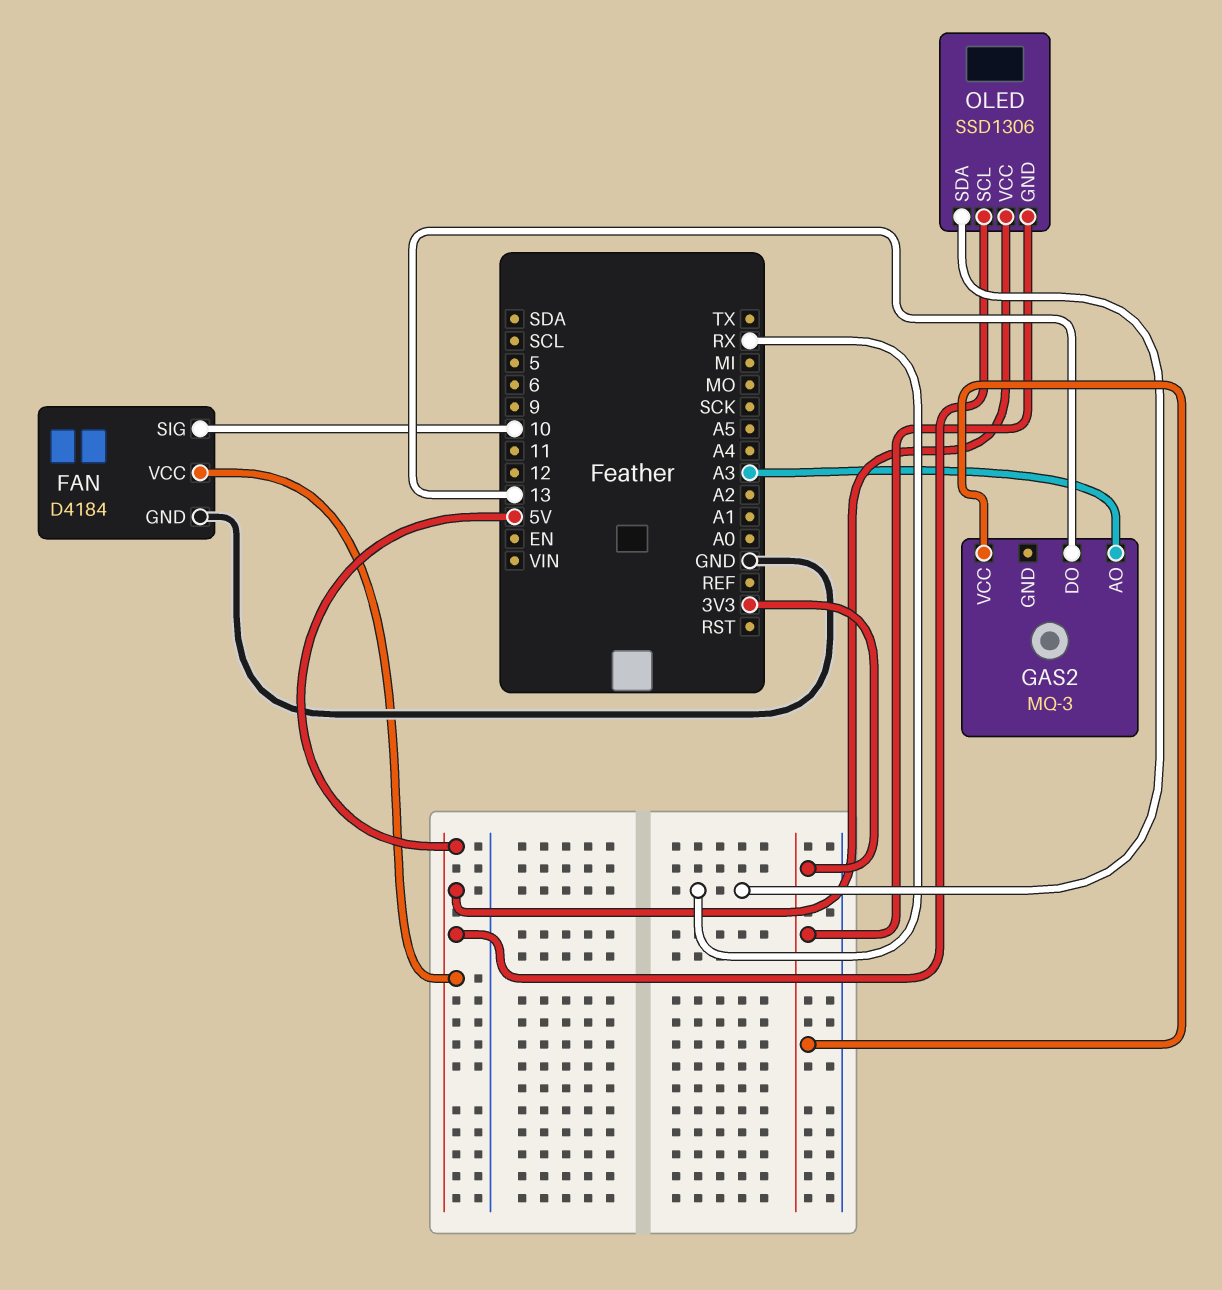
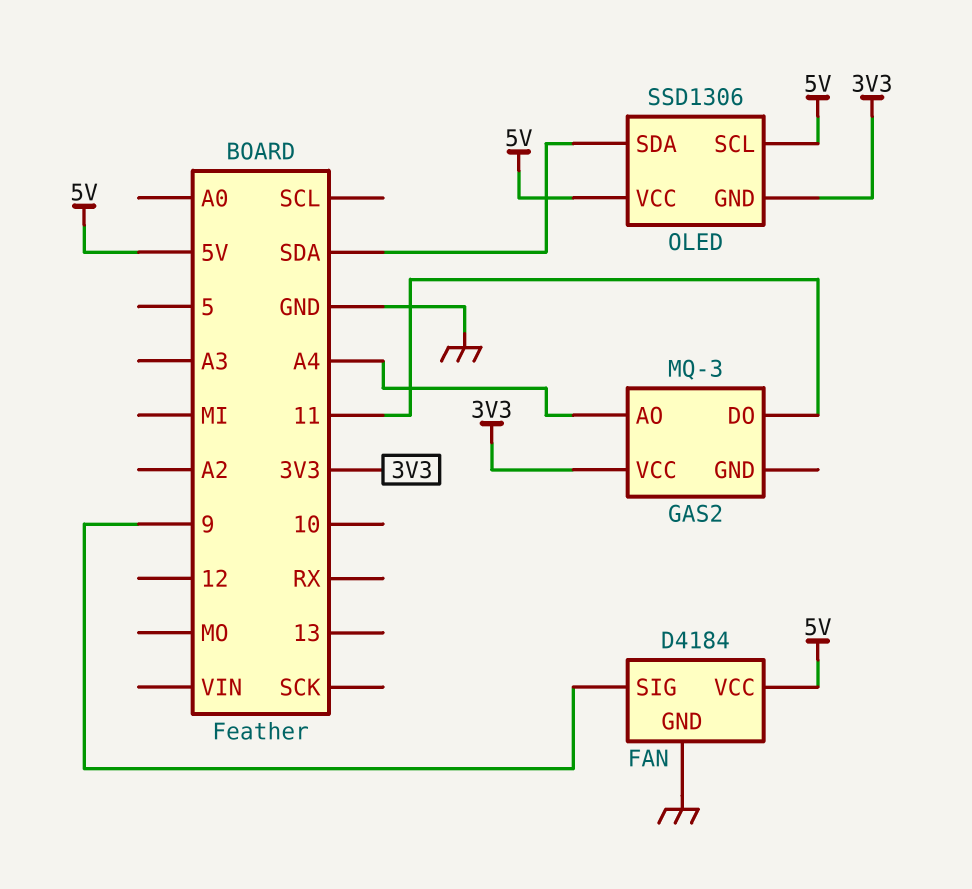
FAN pin SIG: 10 -> 9
GAS2 pin AO: A3 -> A4
GAS2 pin DO: 13 -> 11
OLED pin SDA: RX -> SDA

